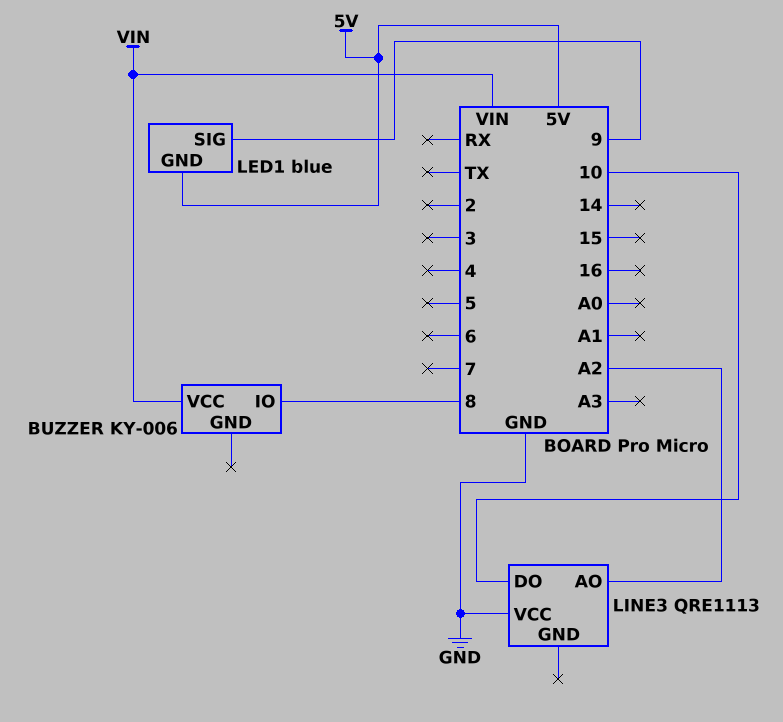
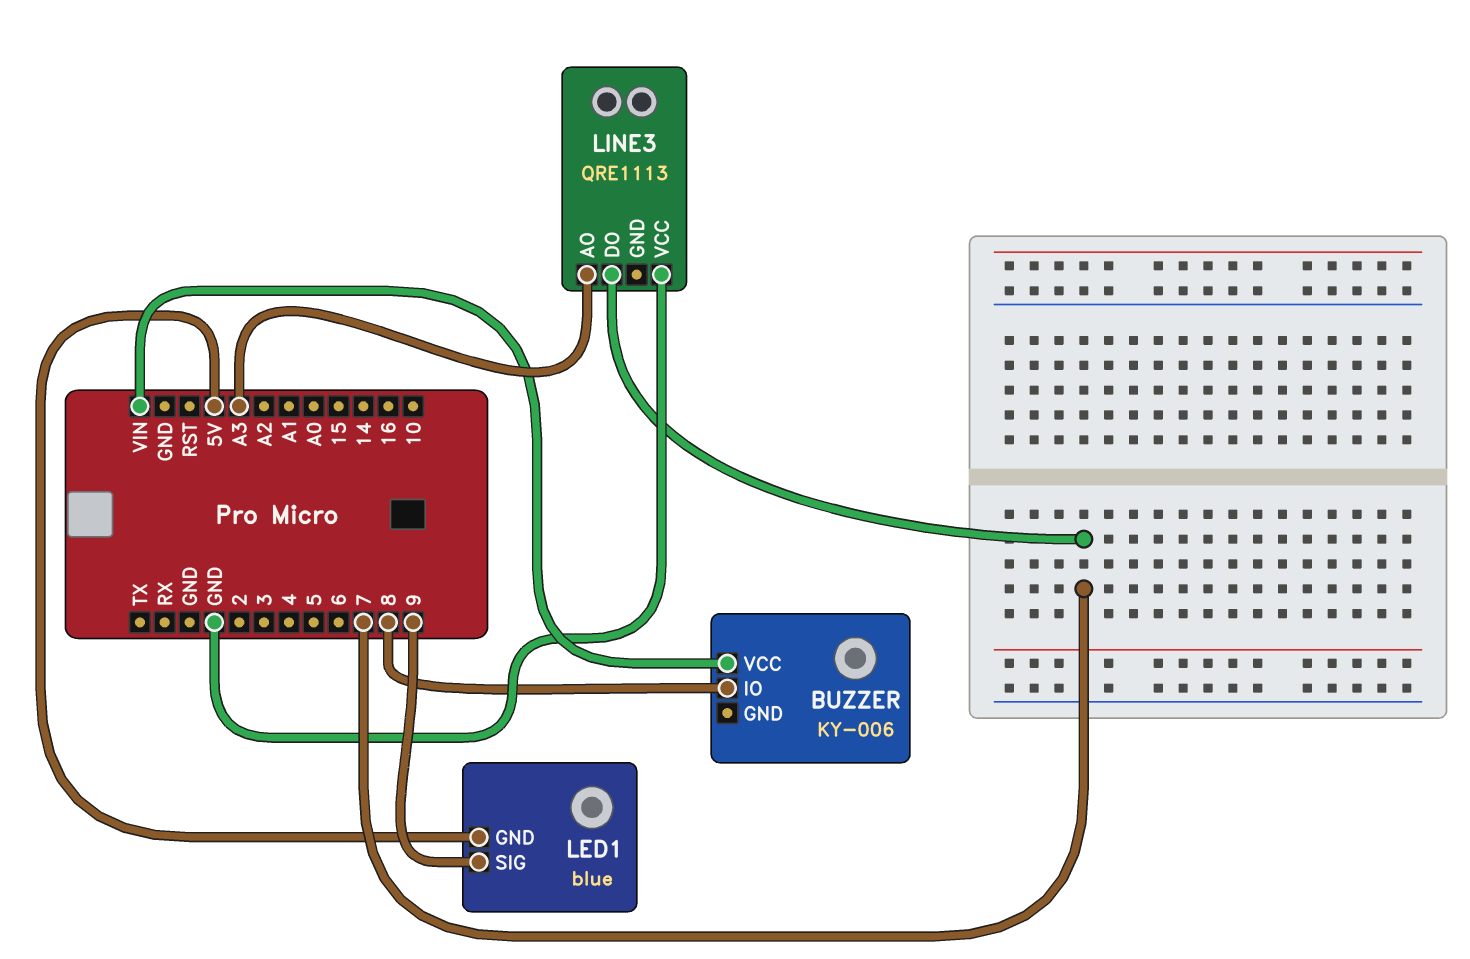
LINE3 pin AO: A2 -> A3
LINE3 pin DO: 10 -> 7

